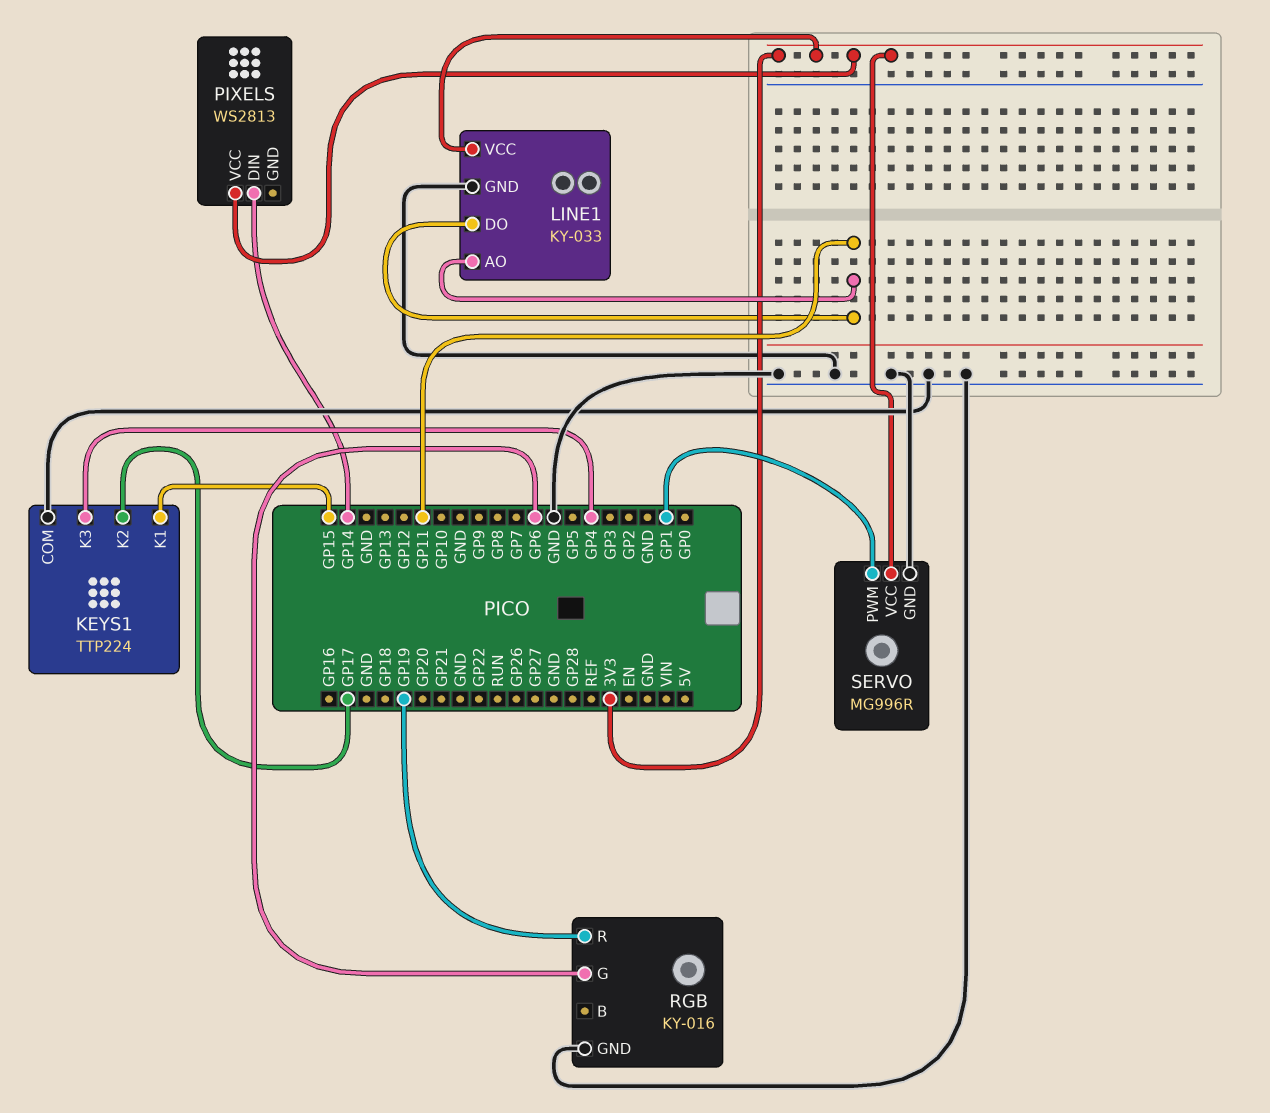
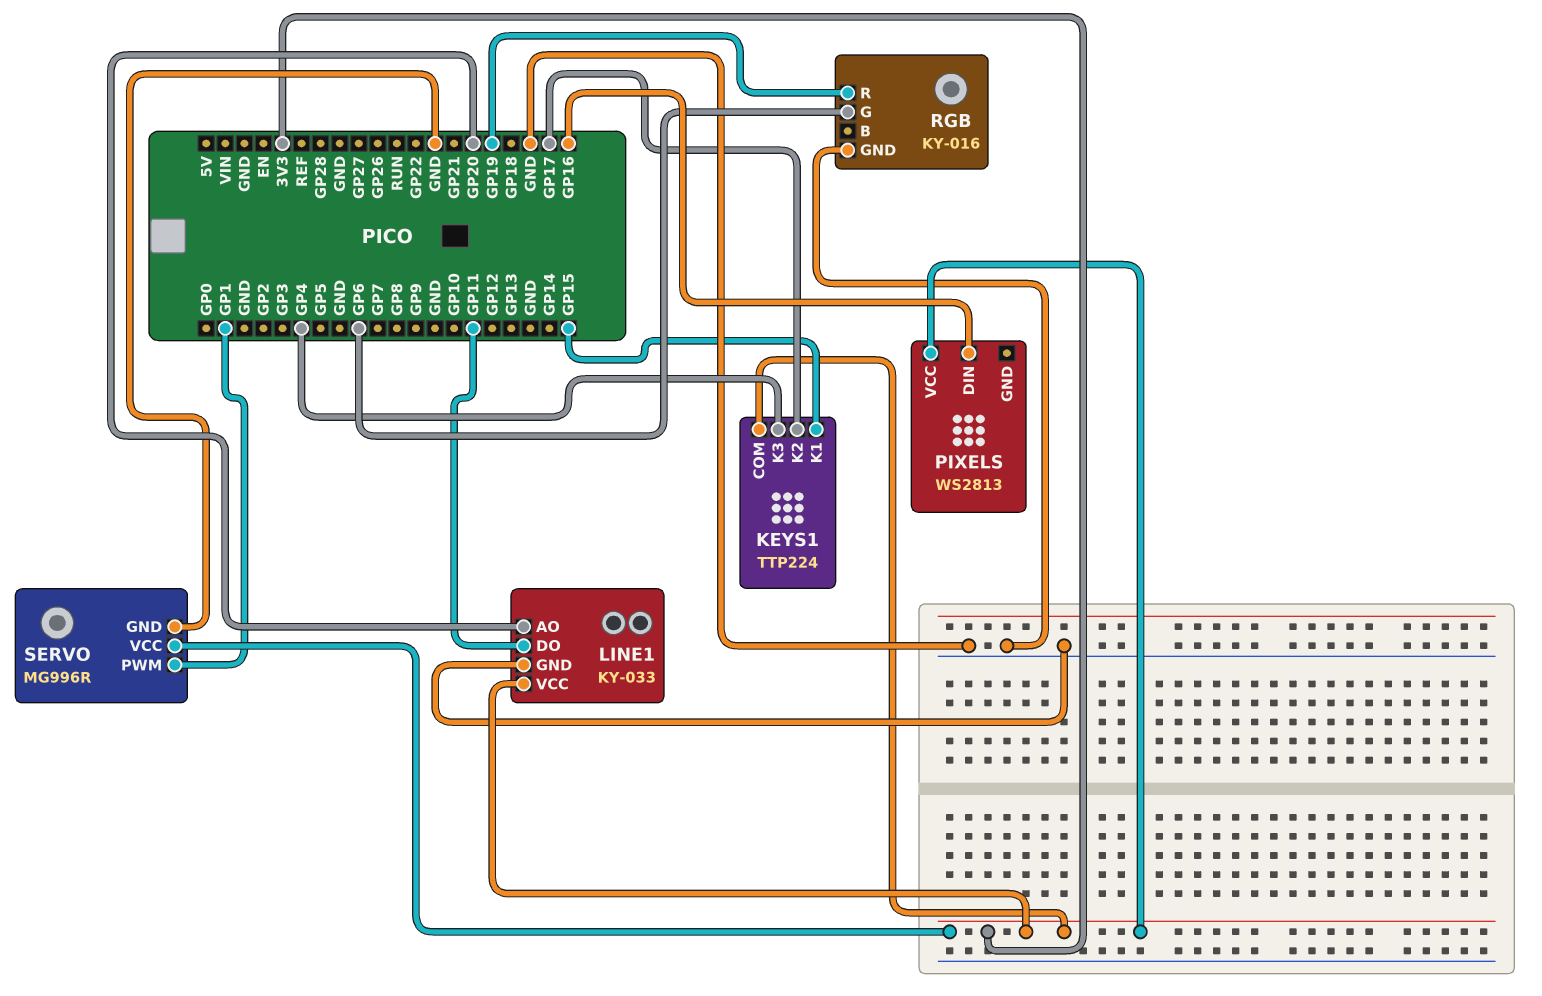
KEYS1 pin COM: GND -> 3V3
LINE1 pin AO: GP11 -> GP20
PIXELS pin DIN: GP14 -> GP16

